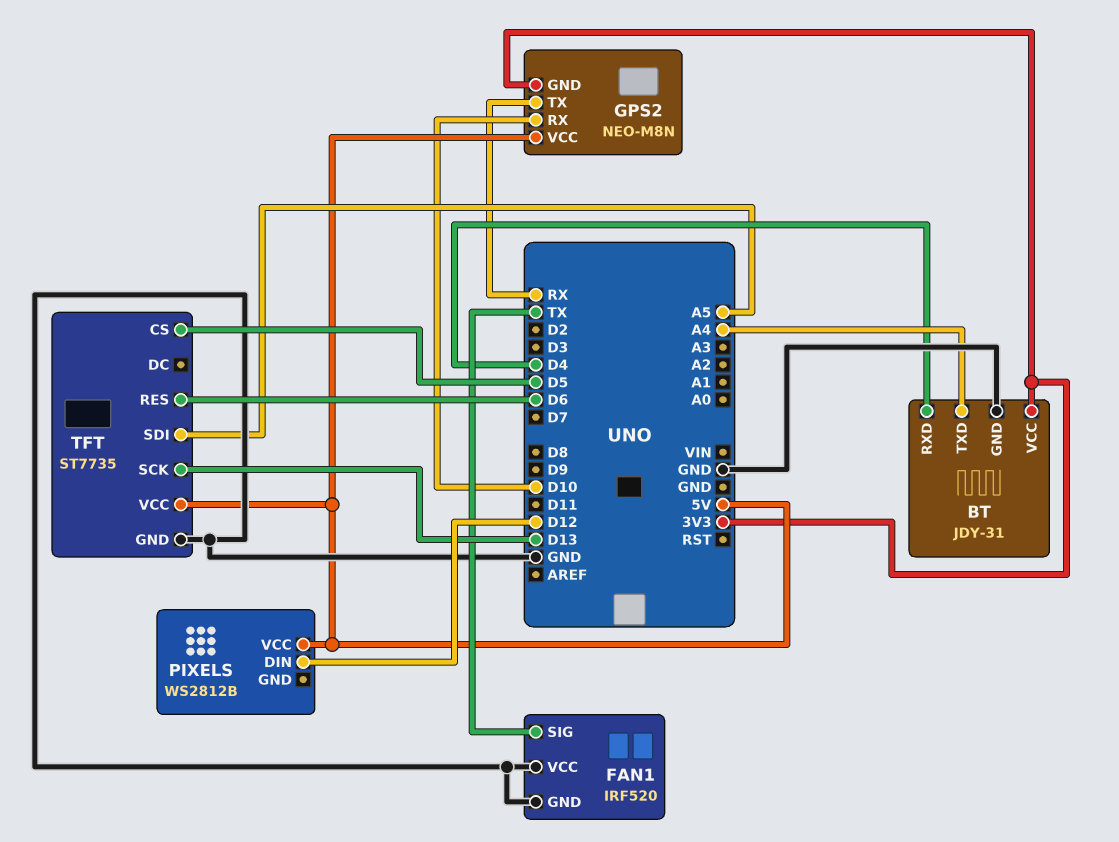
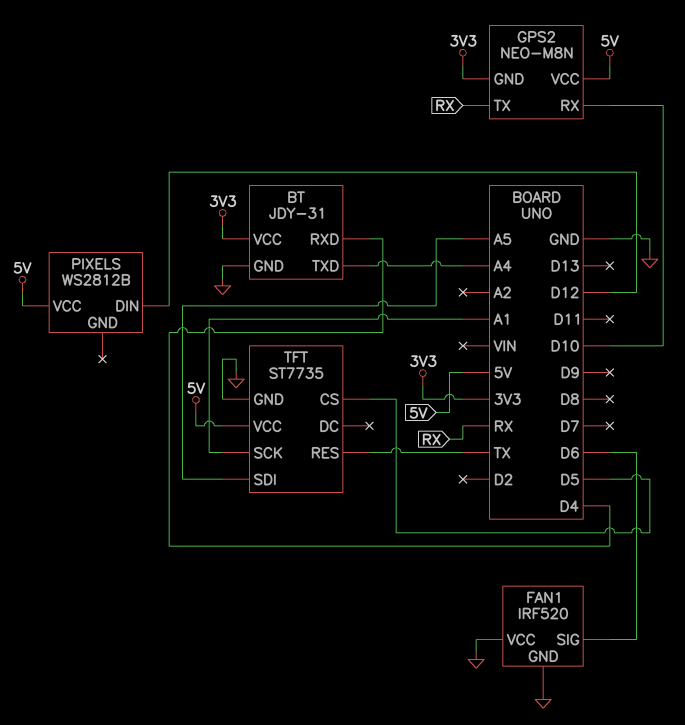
FAN1 pin SIG: TX -> D6
TFT pin RES: D6 -> TX
TFT pin SCK: D13 -> A1

